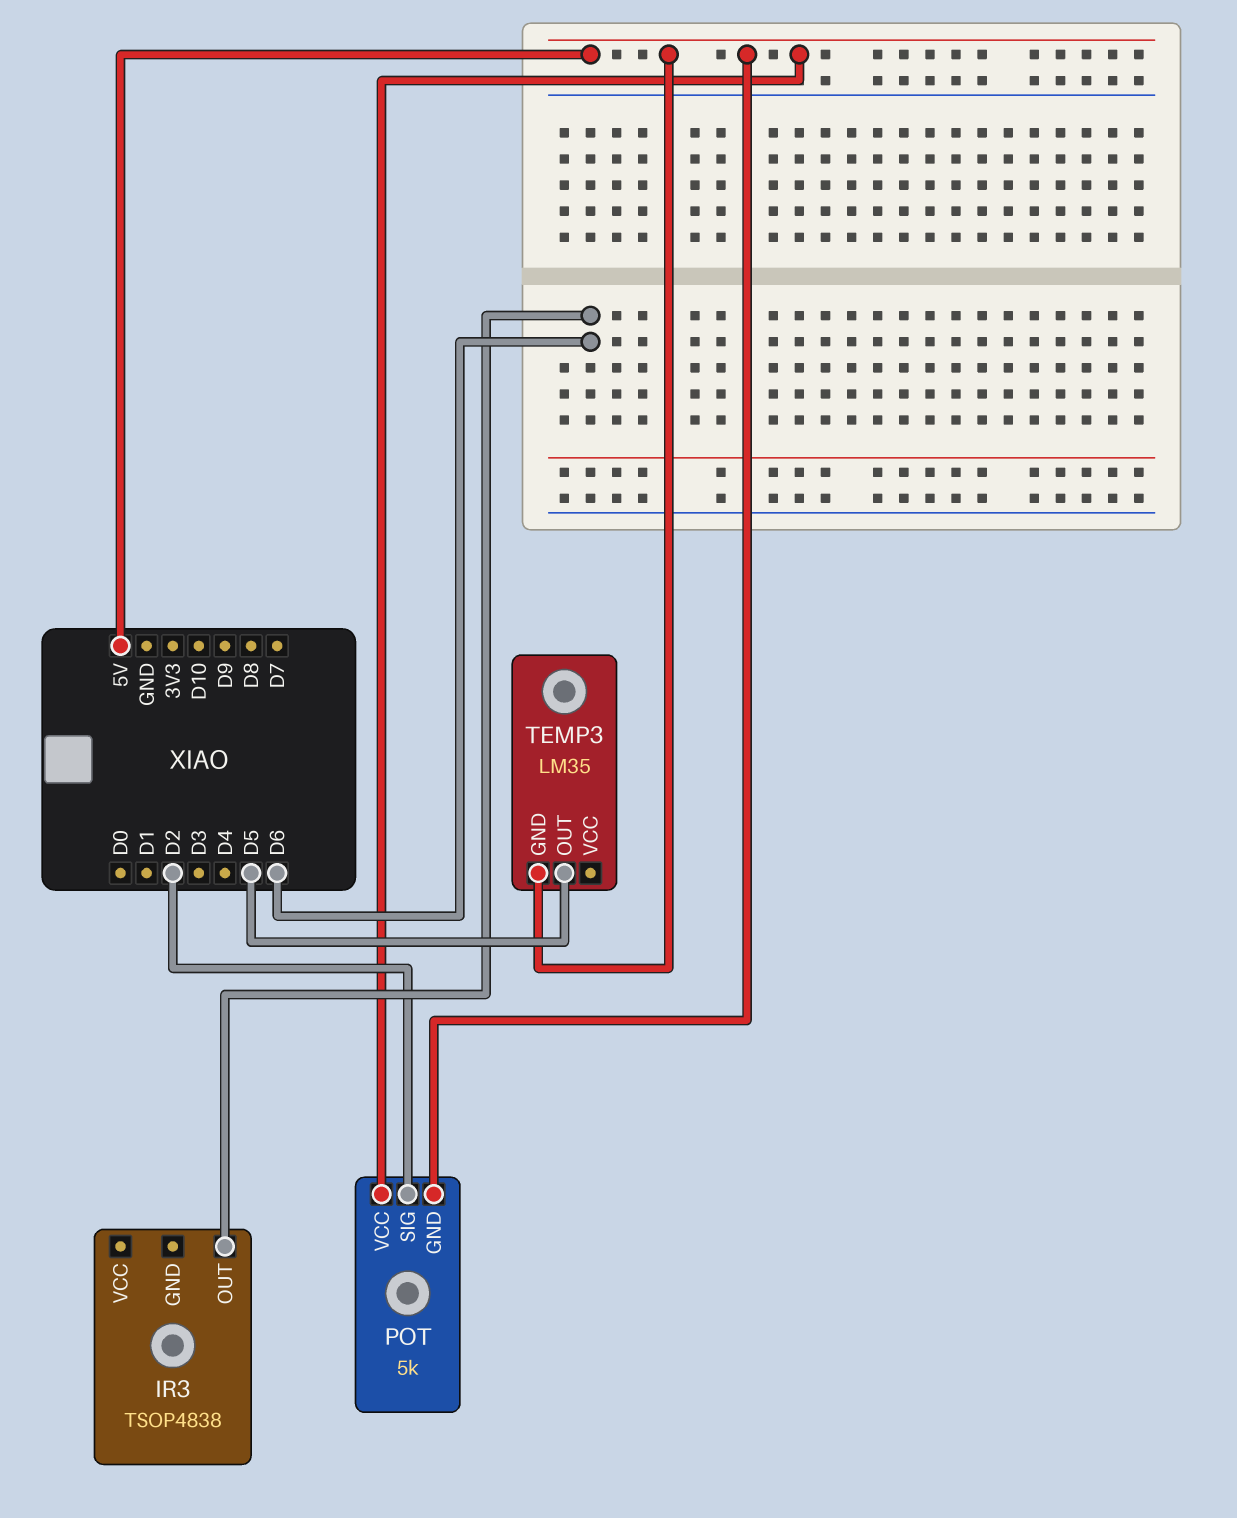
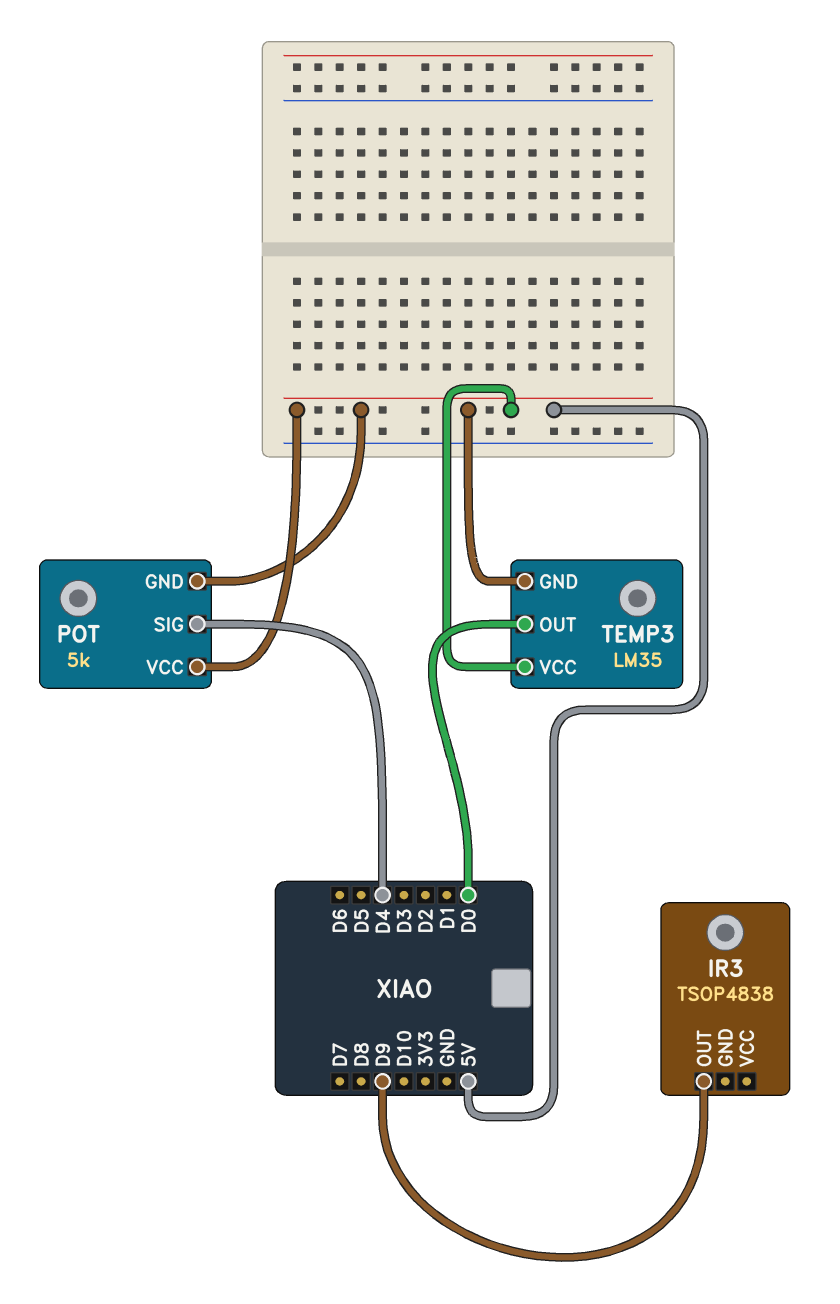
IR3 pin OUT: D6 -> D9
POT pin SIG: D2 -> D4
TEMP3 pin OUT: D5 -> D0
TEMP3 pin VCC: none -> 5V

